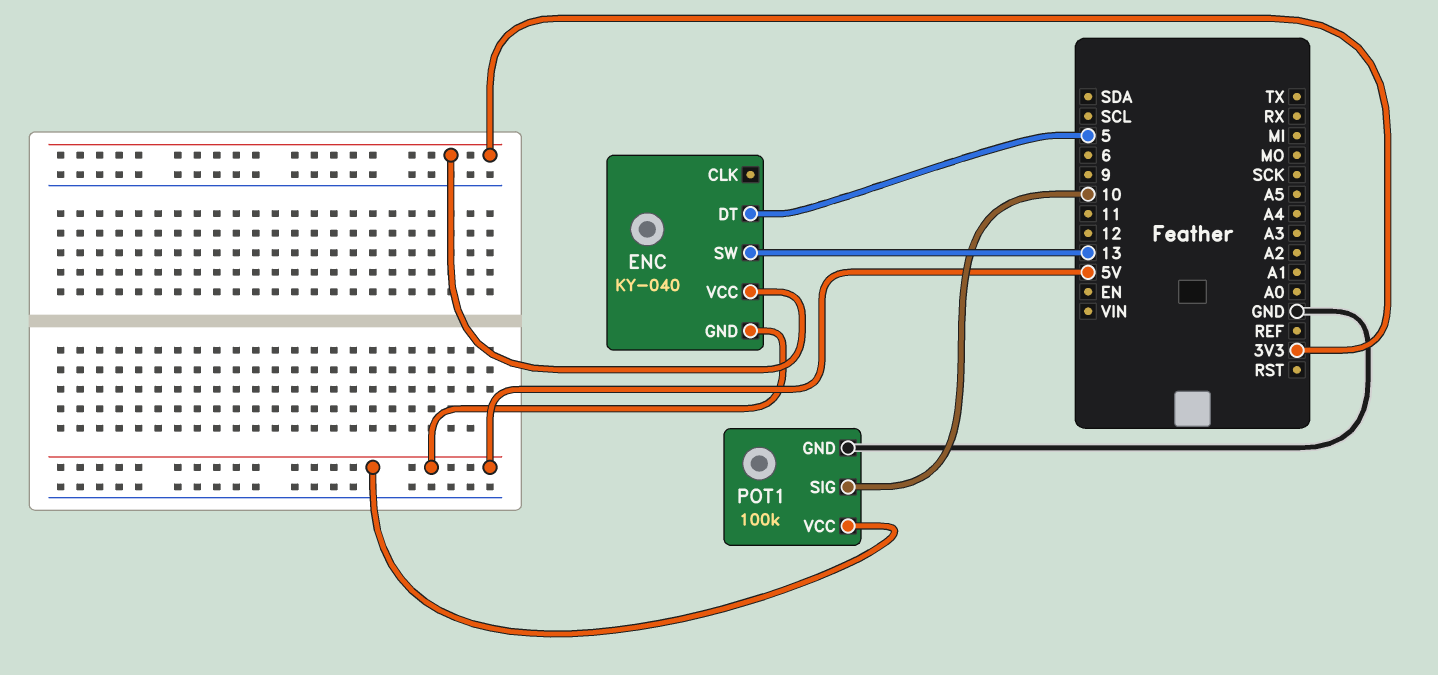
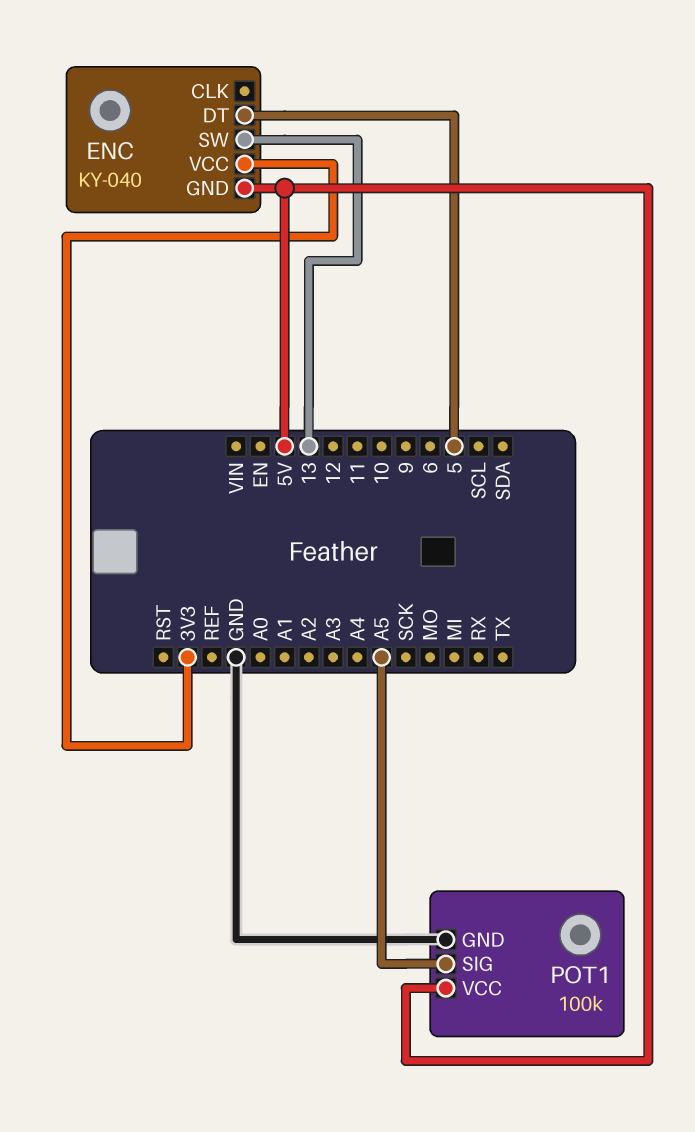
POT1 pin SIG: 10 -> A5

